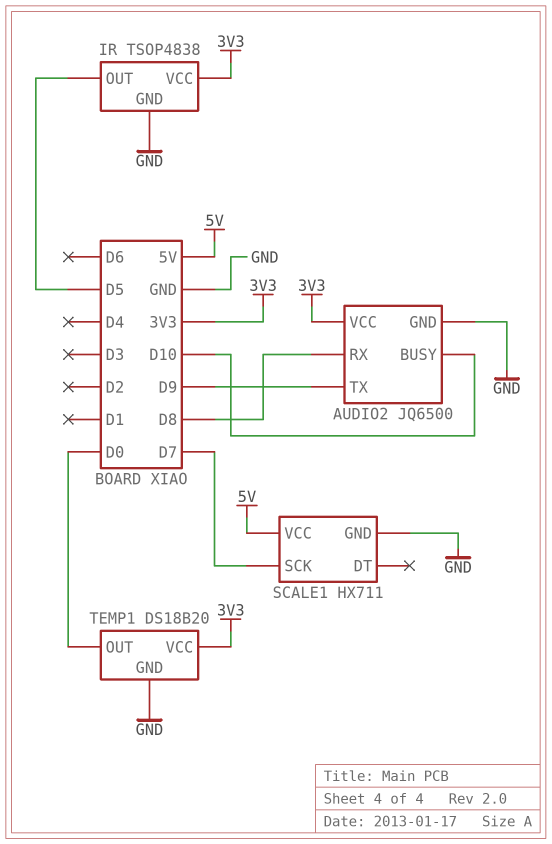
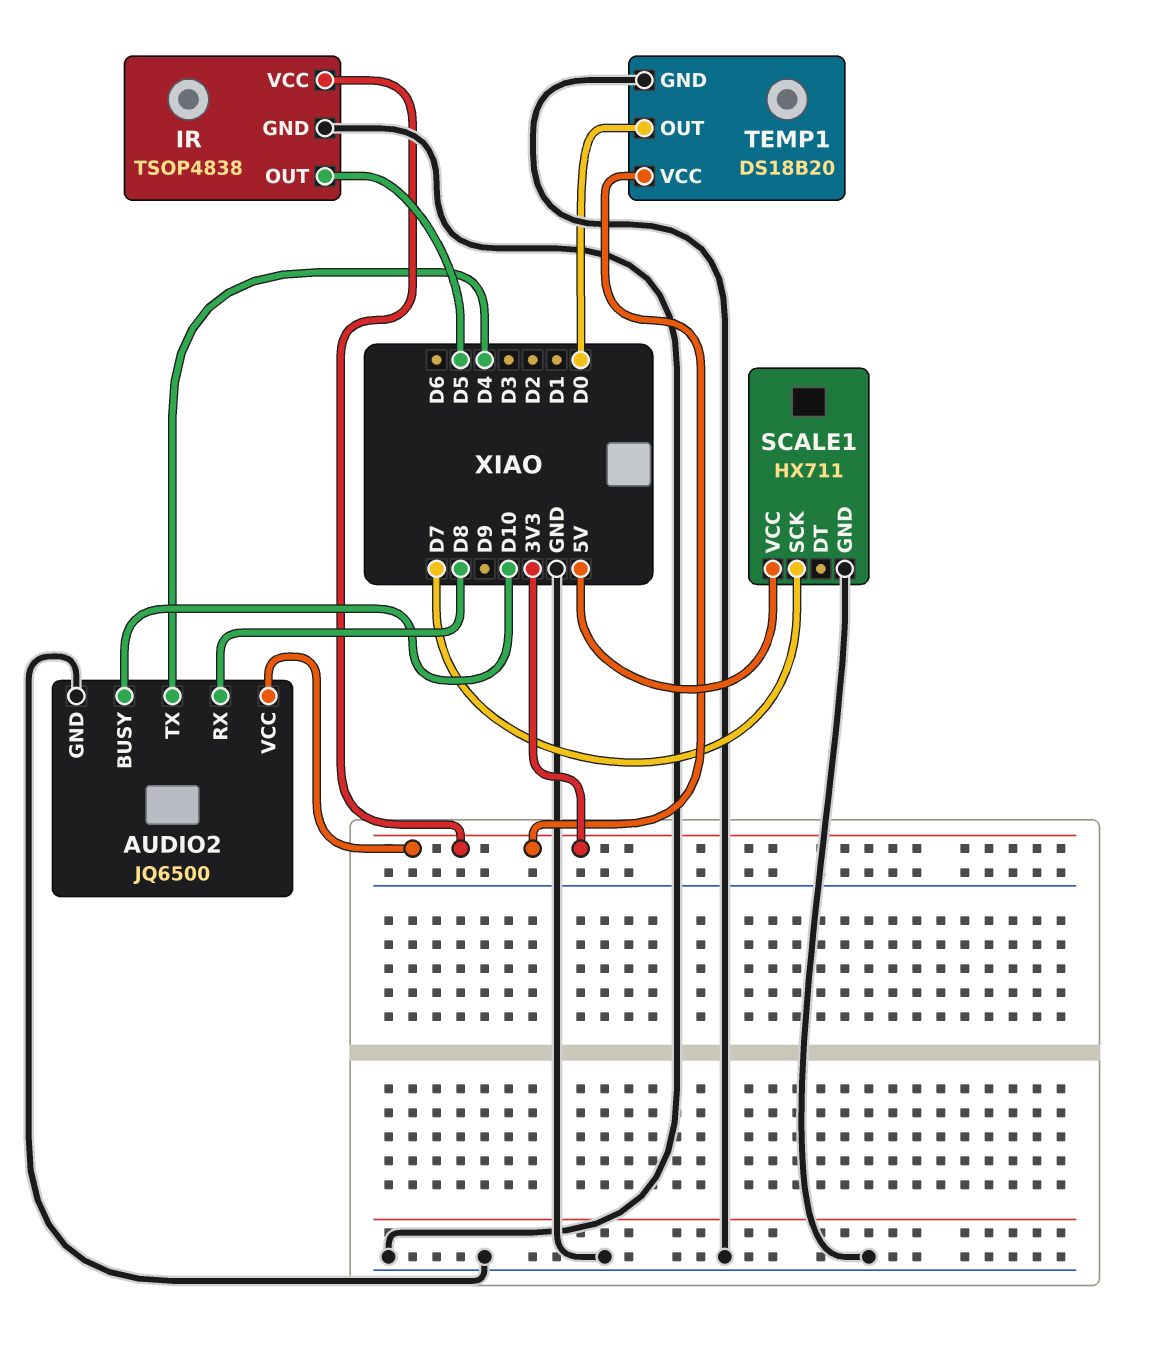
AUDIO2 pin TX: D9 -> D4

